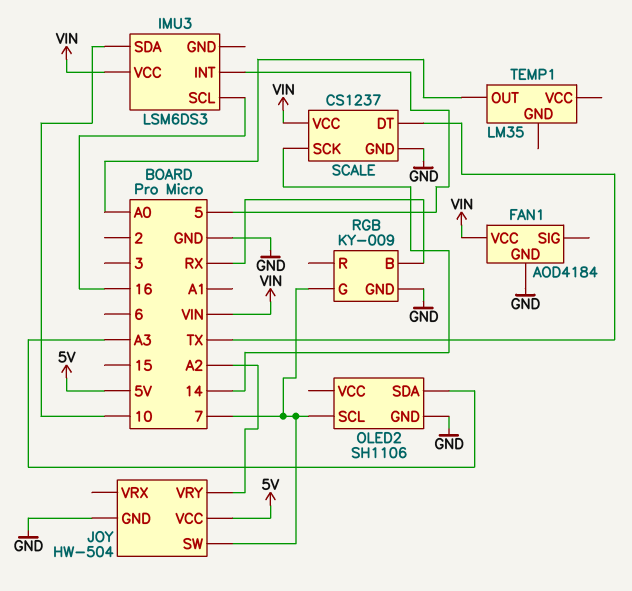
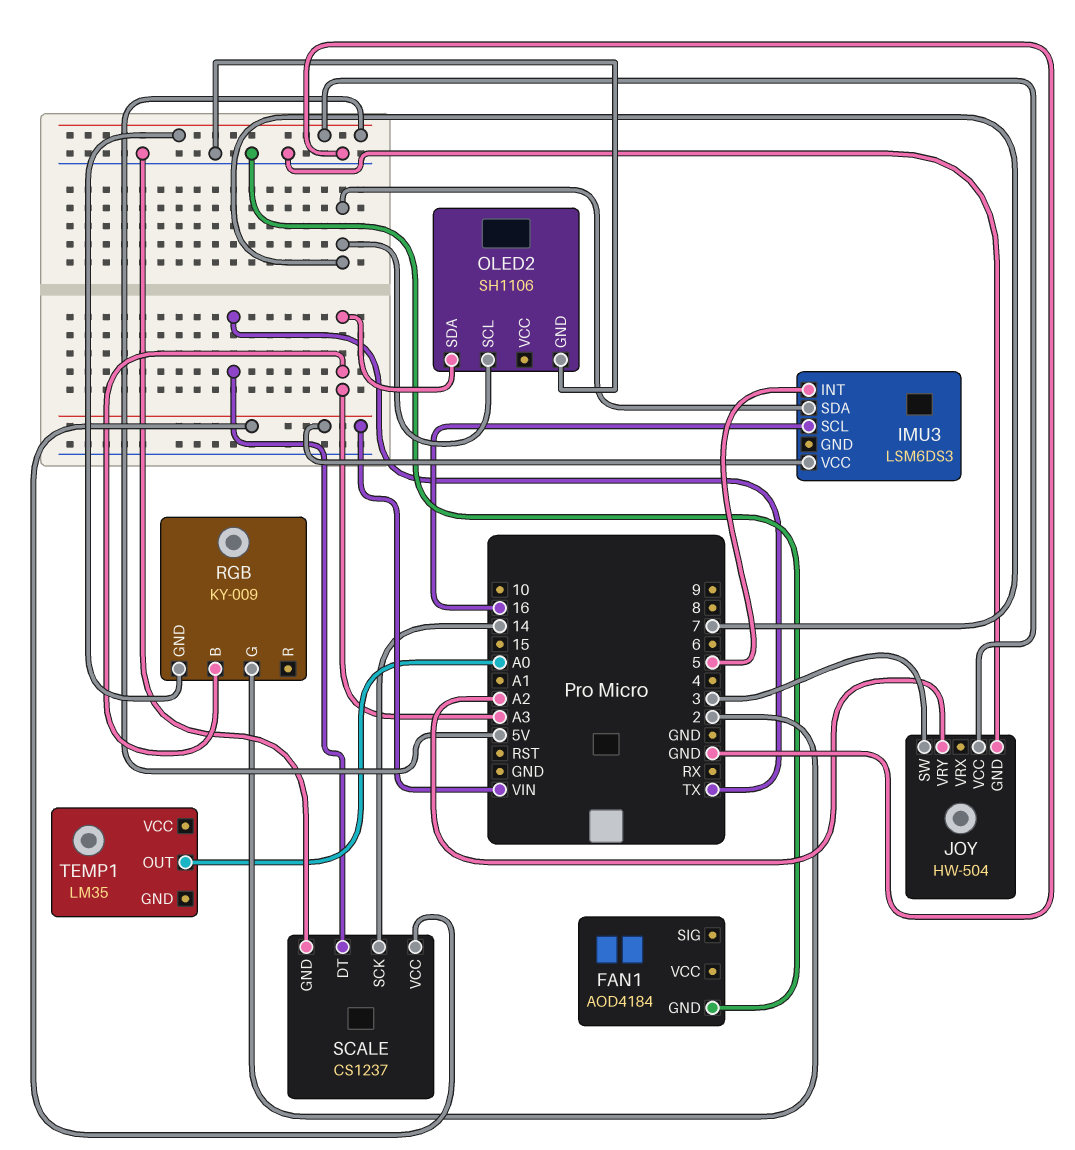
FAN1 pin VCC: VIN -> none
IMU3 pin SDA: 10 -> 7
JOY pin SW: 7 -> 3
RGB pin B: RX -> A3
RGB pin G: 7 -> 2
RGB pin GND: GND -> 5V

